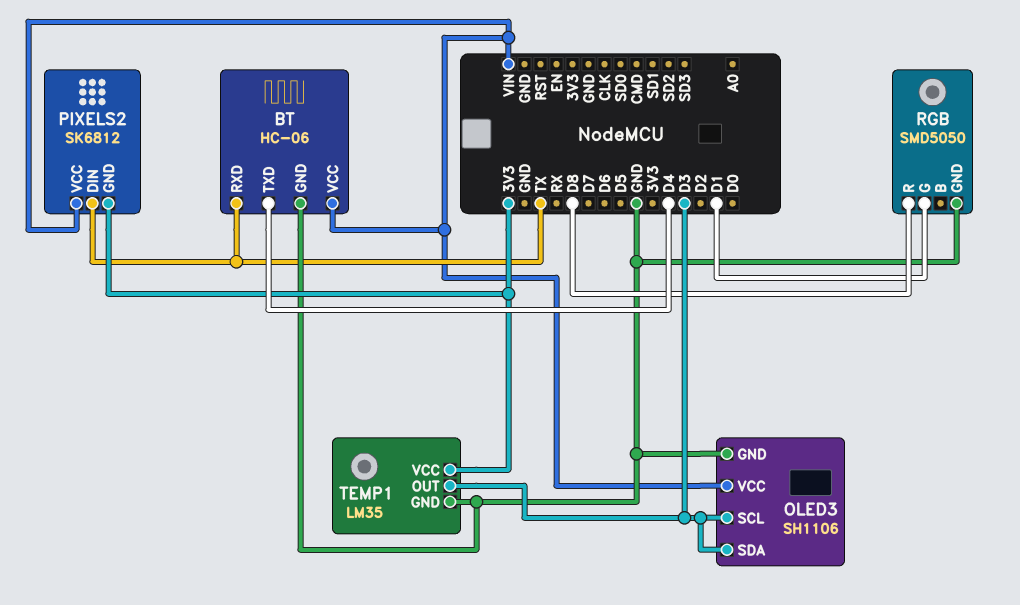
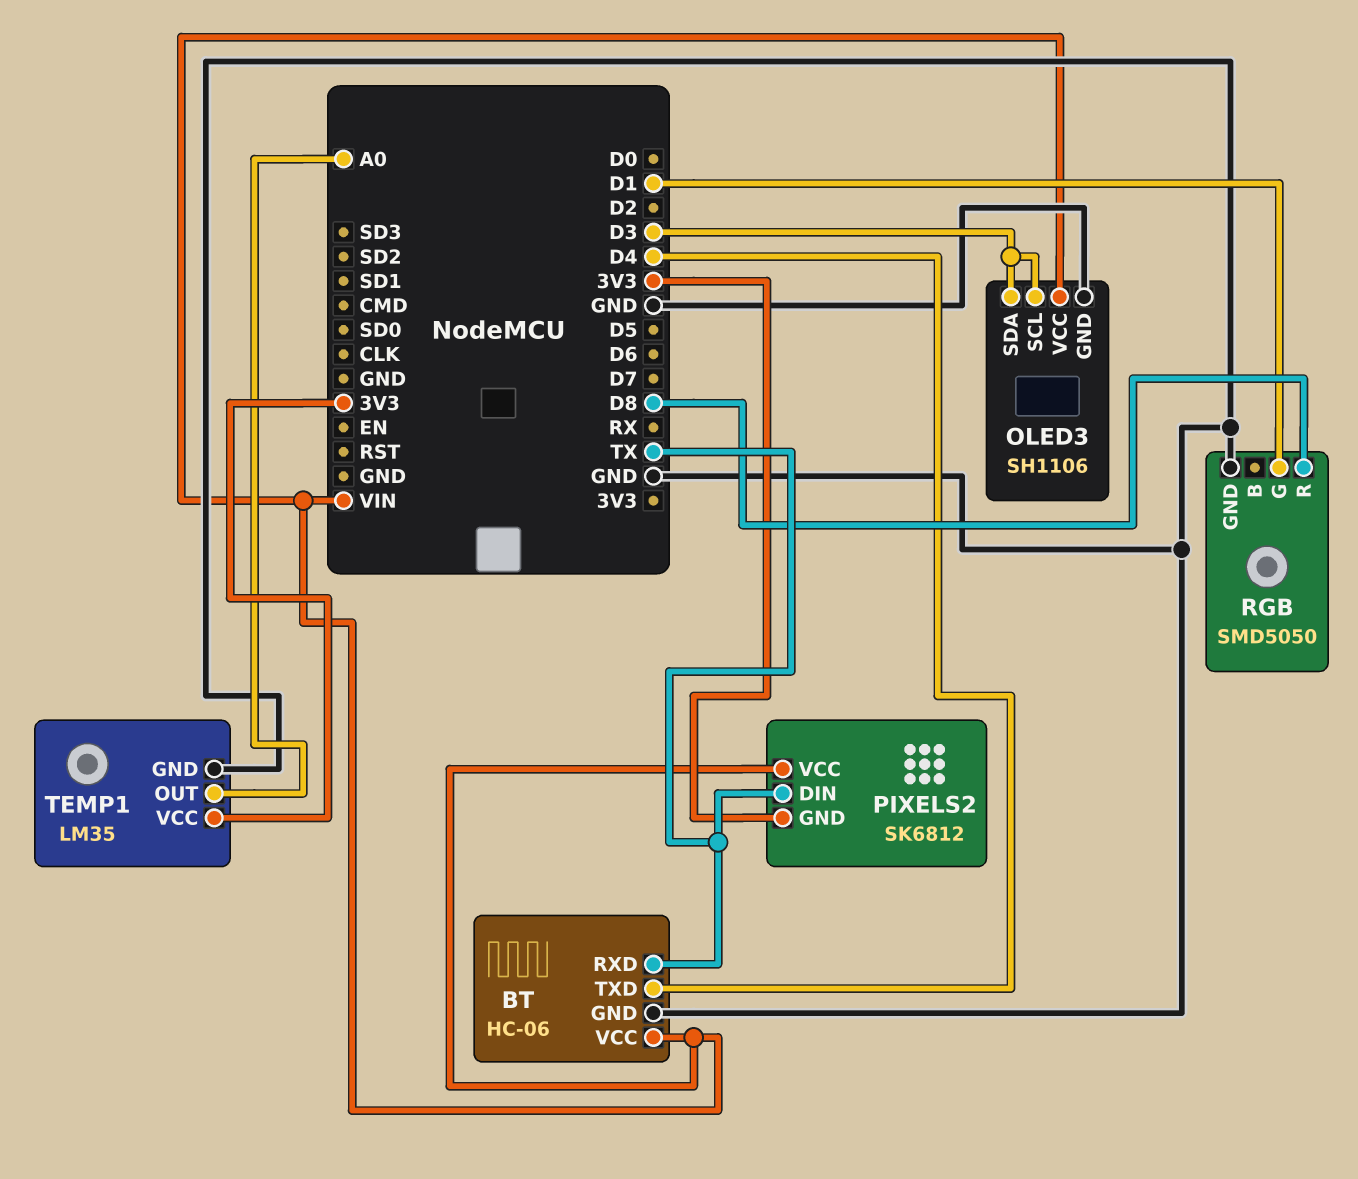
TEMP1 pin OUT: D3 -> A0

